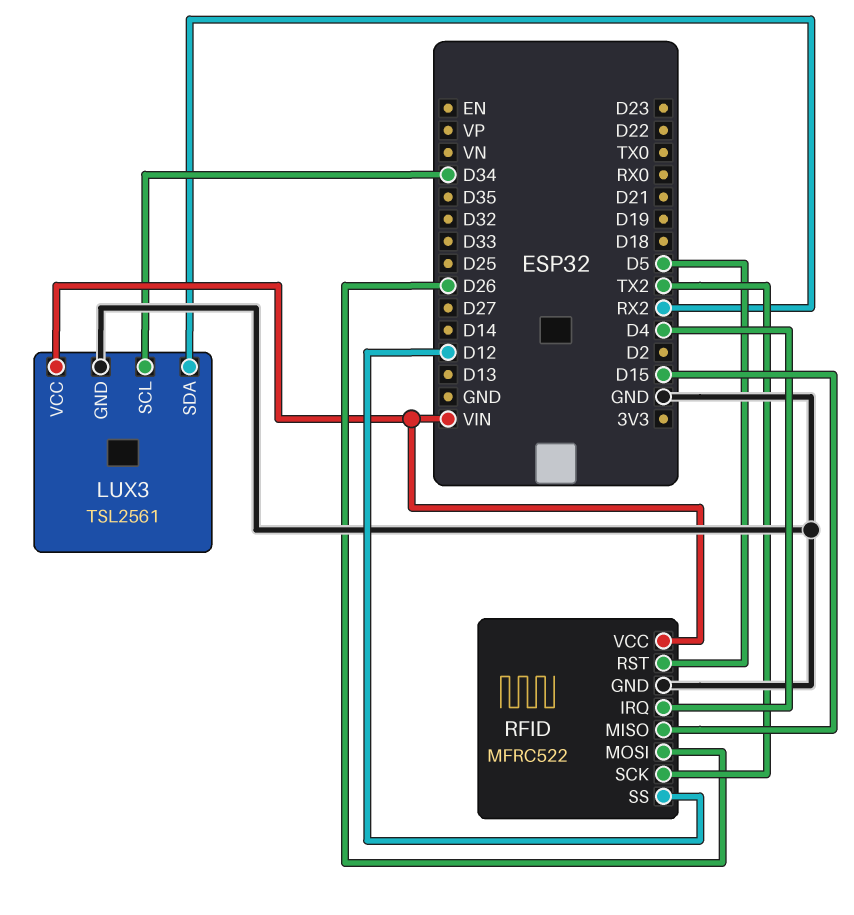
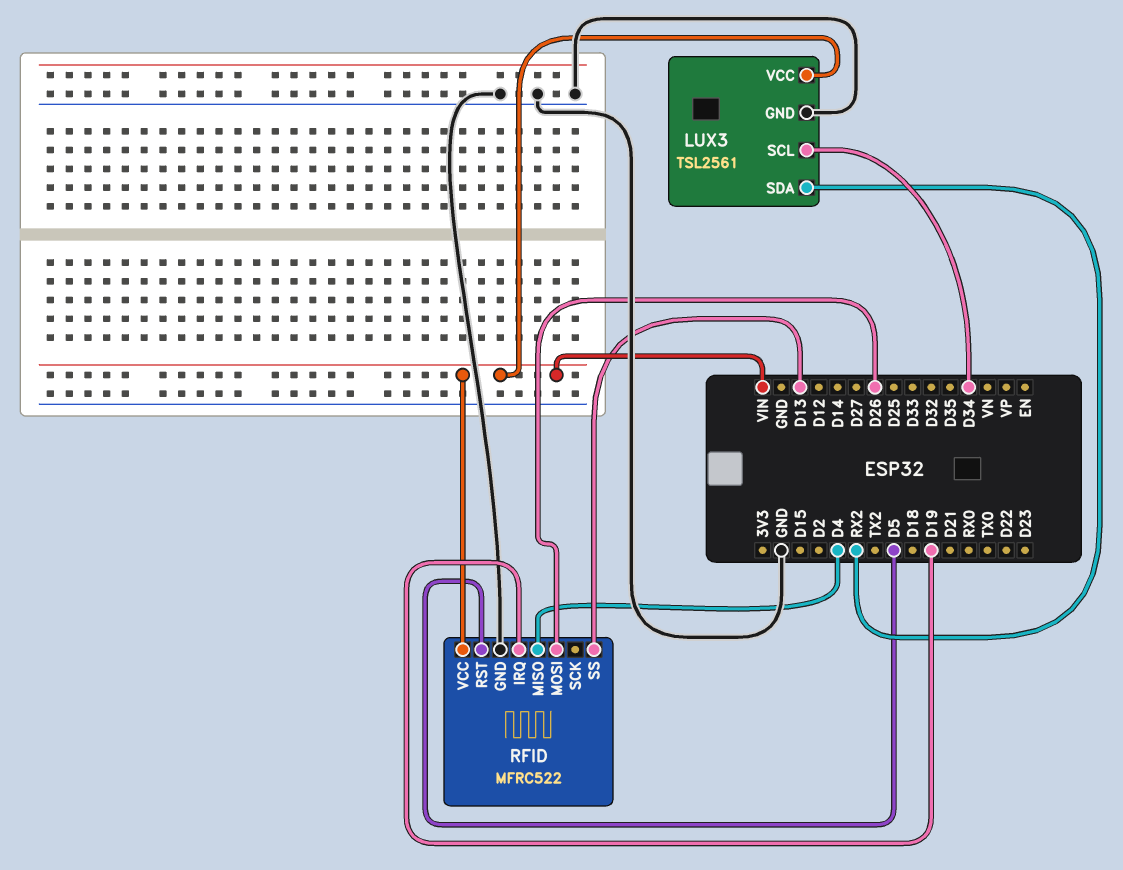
RFID pin IRQ: D4 -> D19
RFID pin MISO: D15 -> D4
RFID pin SCK: TX2 -> none
RFID pin SS: D12 -> D13

